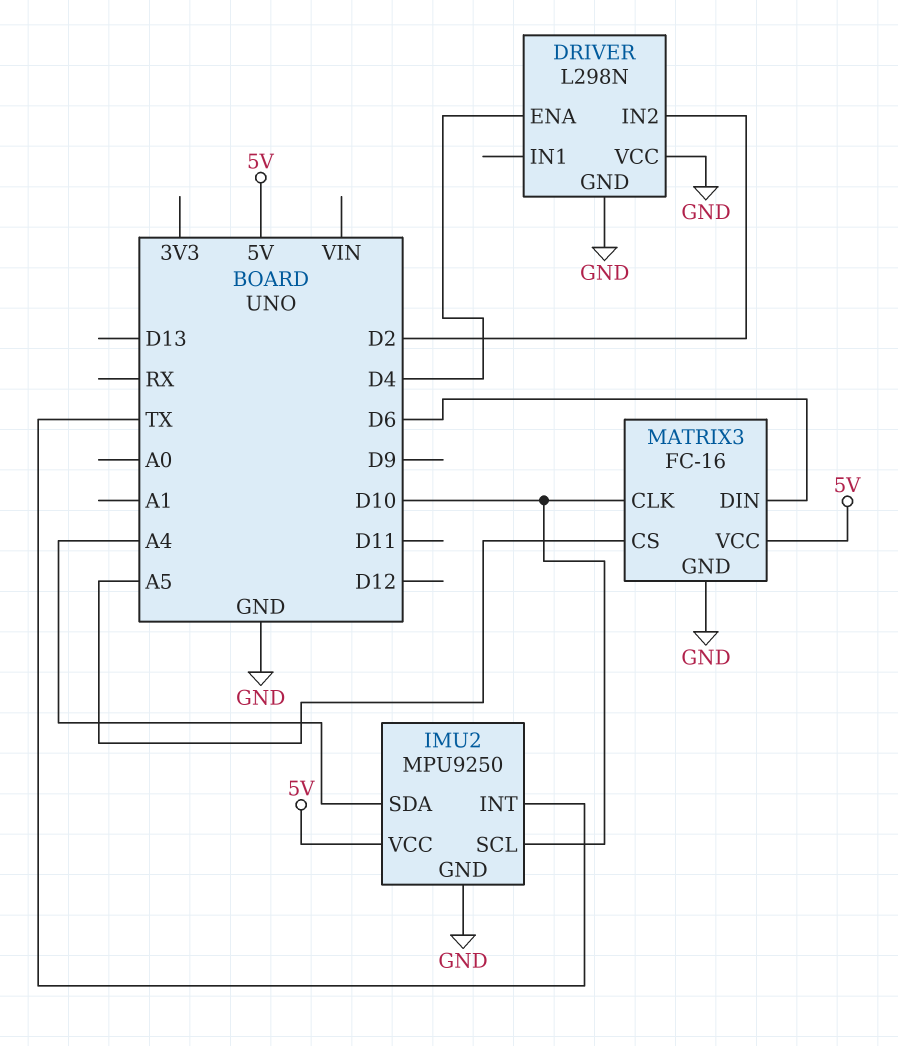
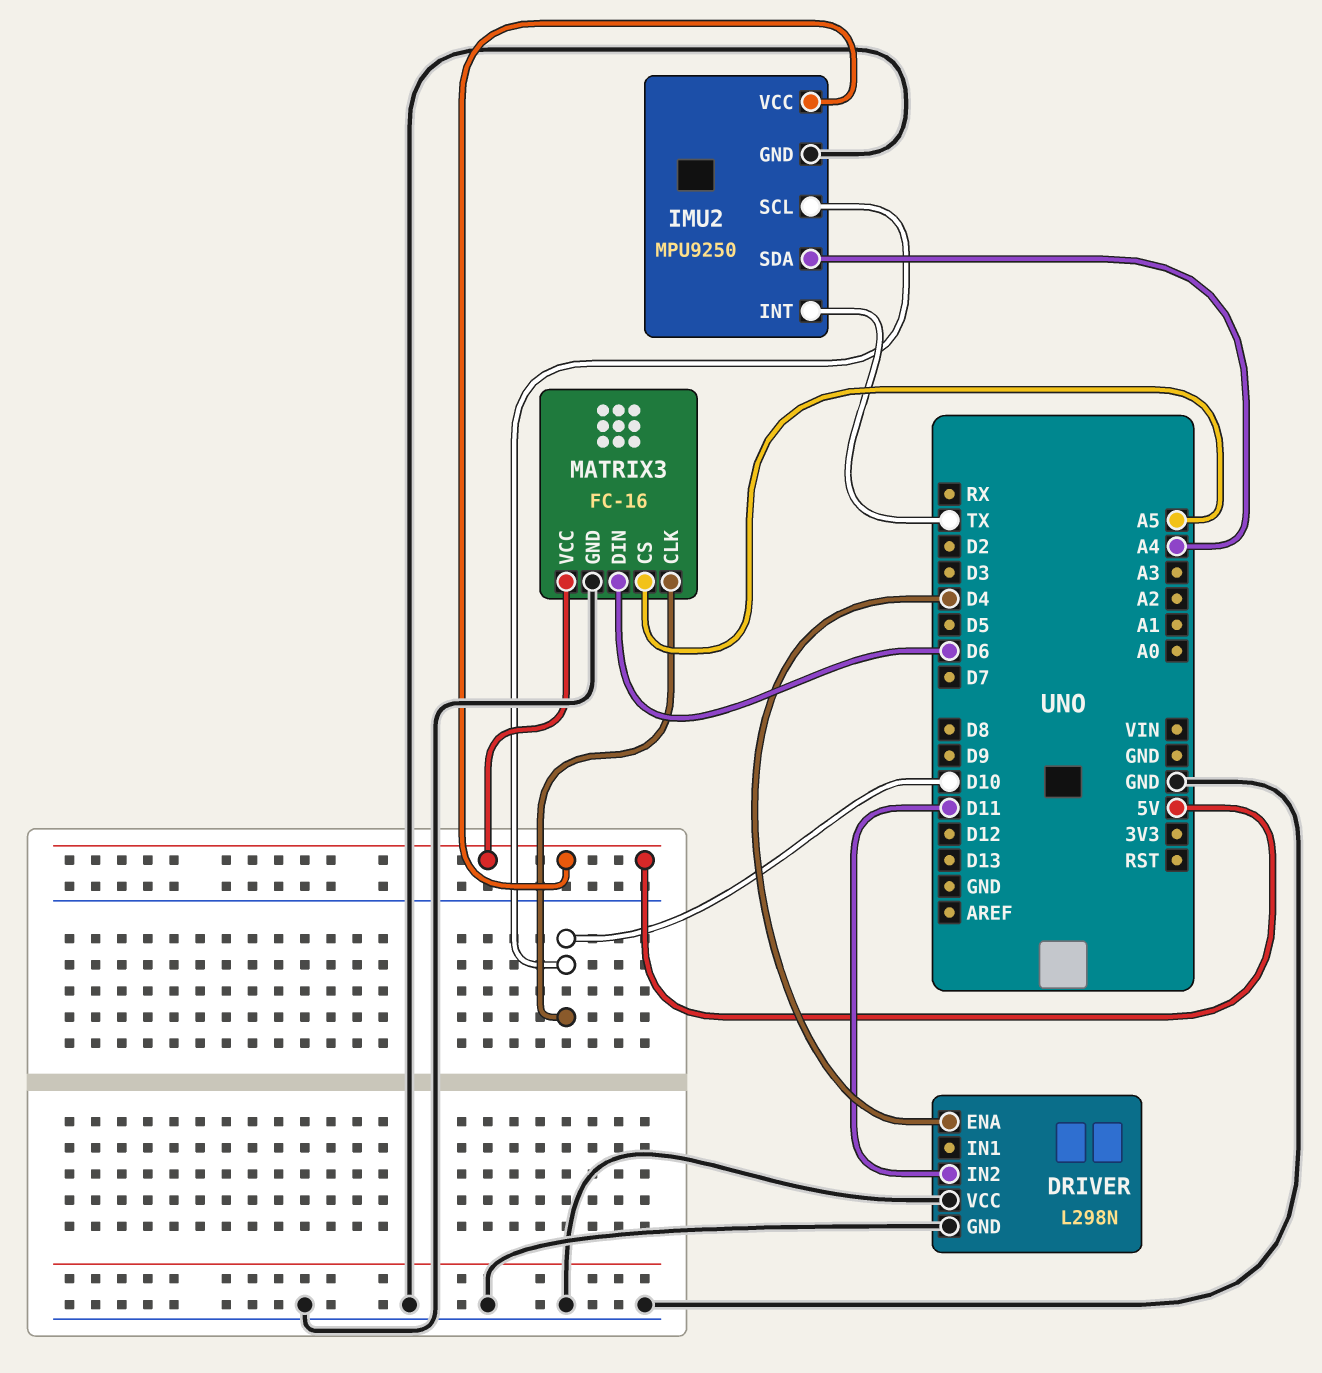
DRIVER pin IN2: D2 -> D11

